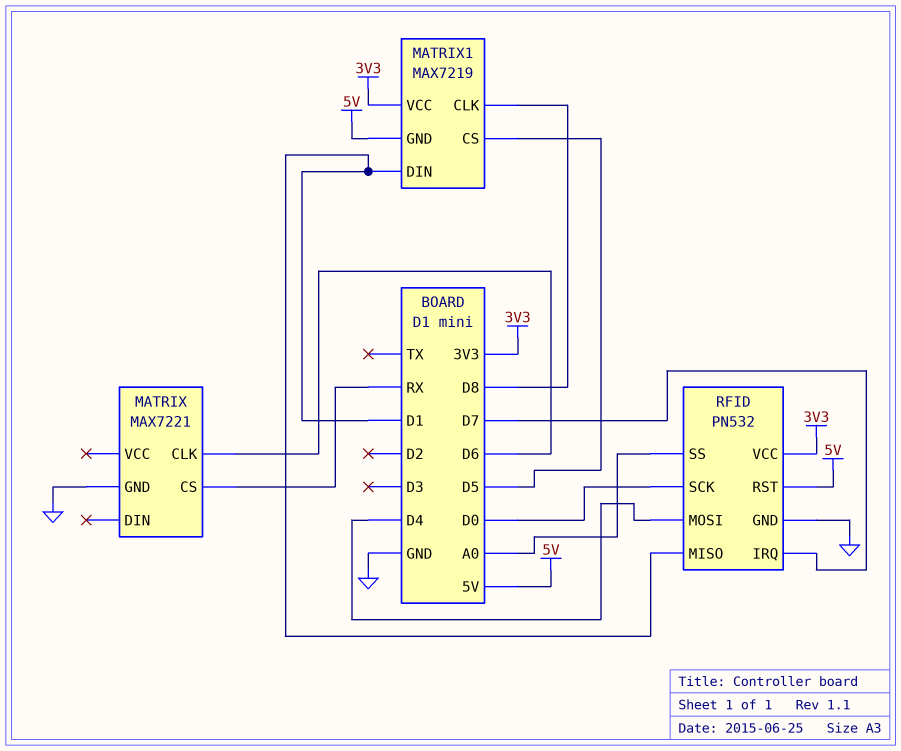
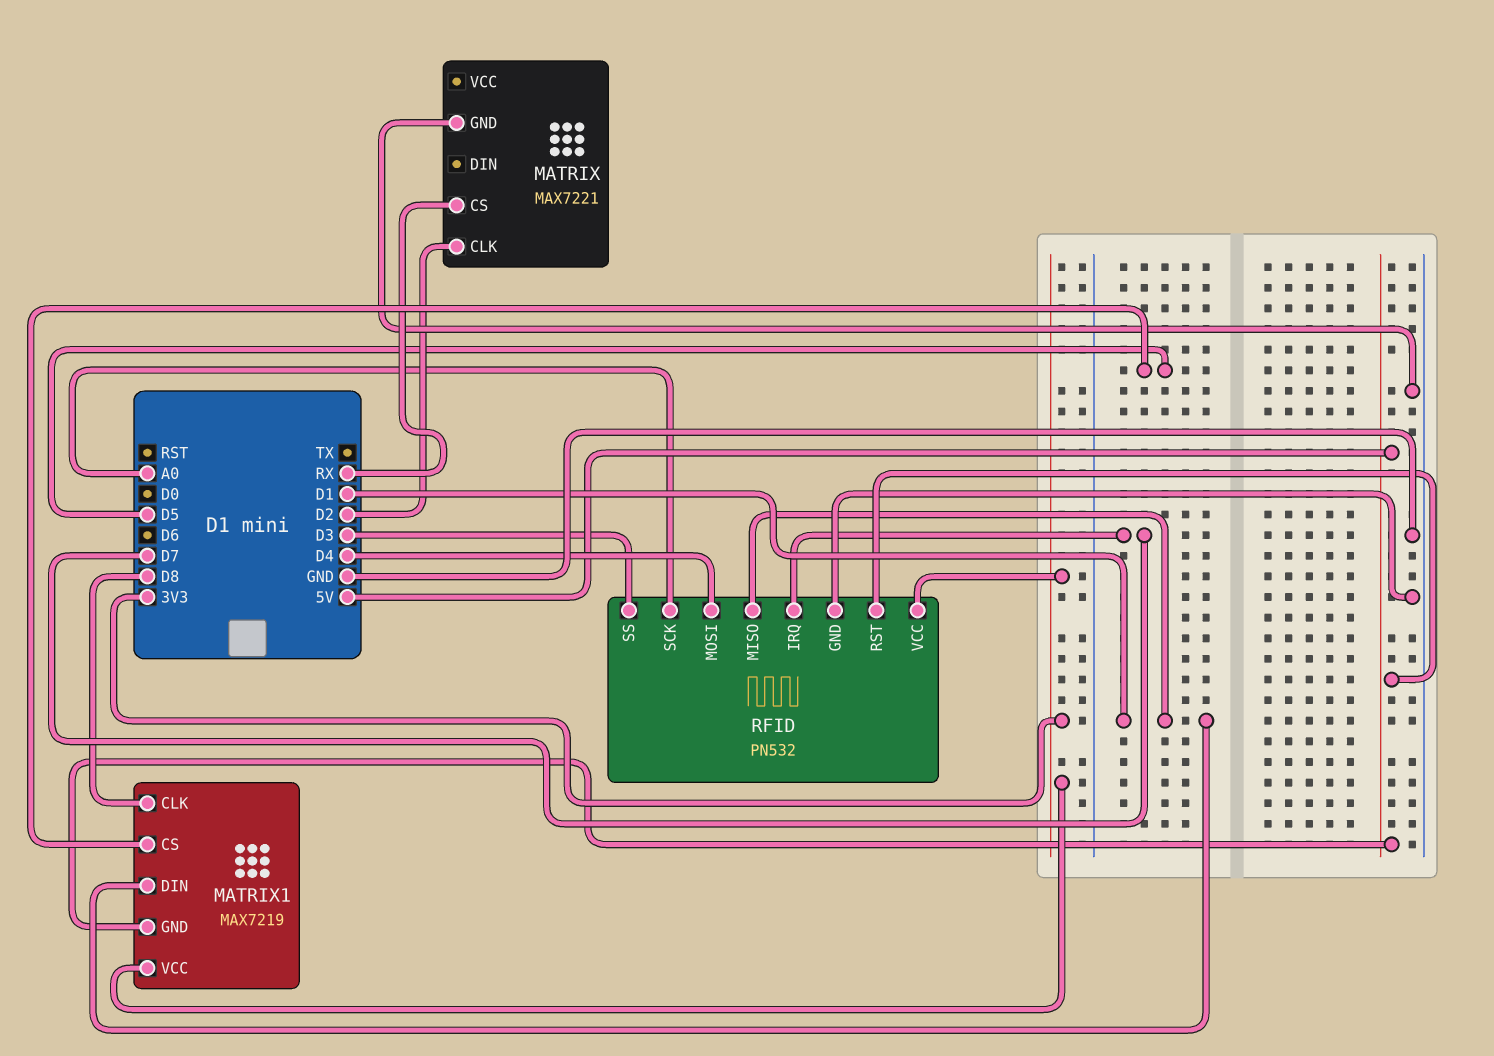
MATRIX pin CLK: D6 -> D2
RFID pin SCK: D0 -> A0
RFID pin SS: A0 -> D3

